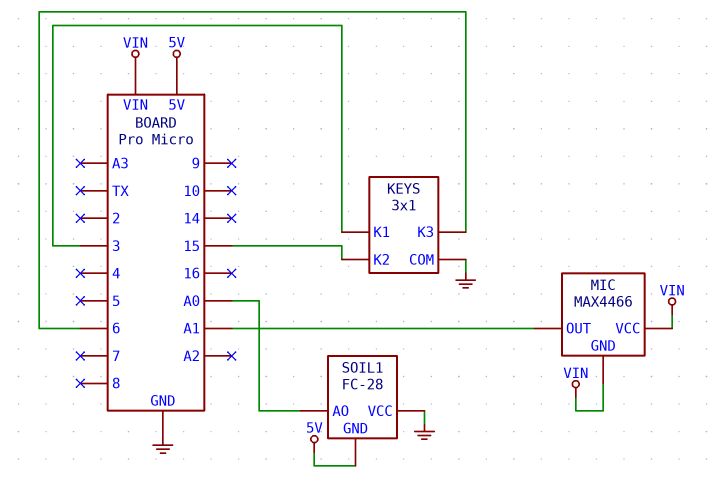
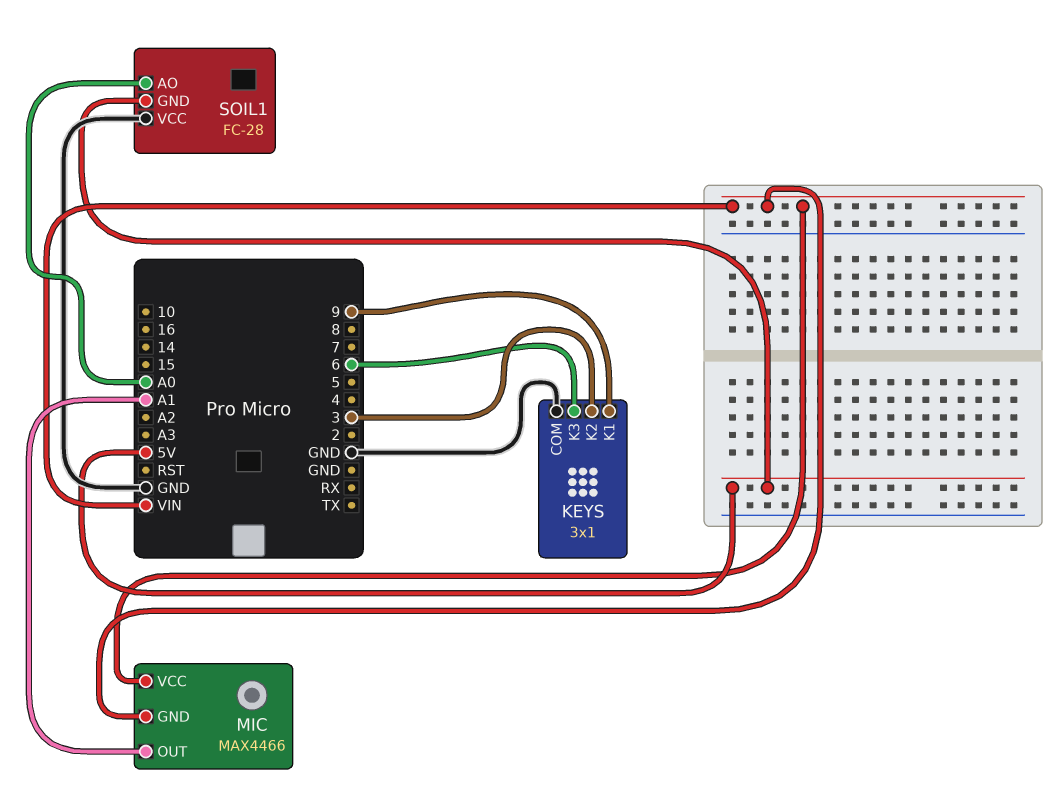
KEYS pin K1: 3 -> 9
KEYS pin K2: 15 -> 3

